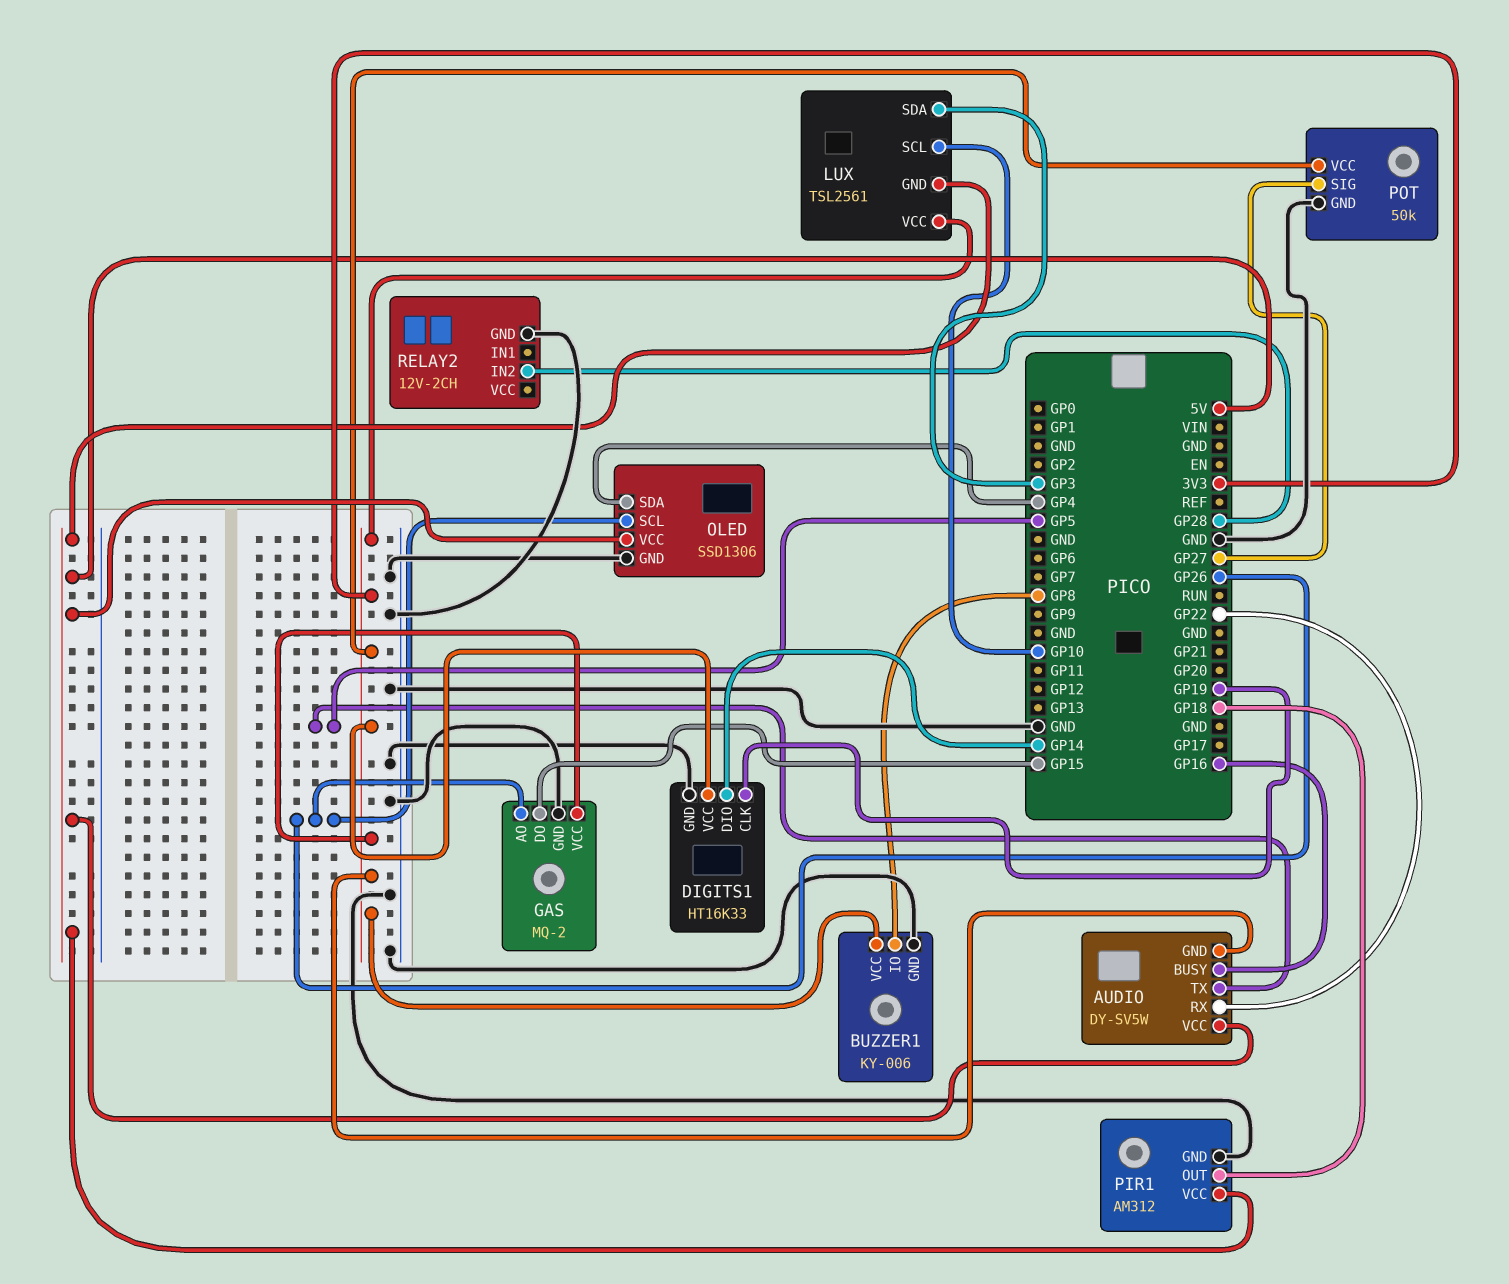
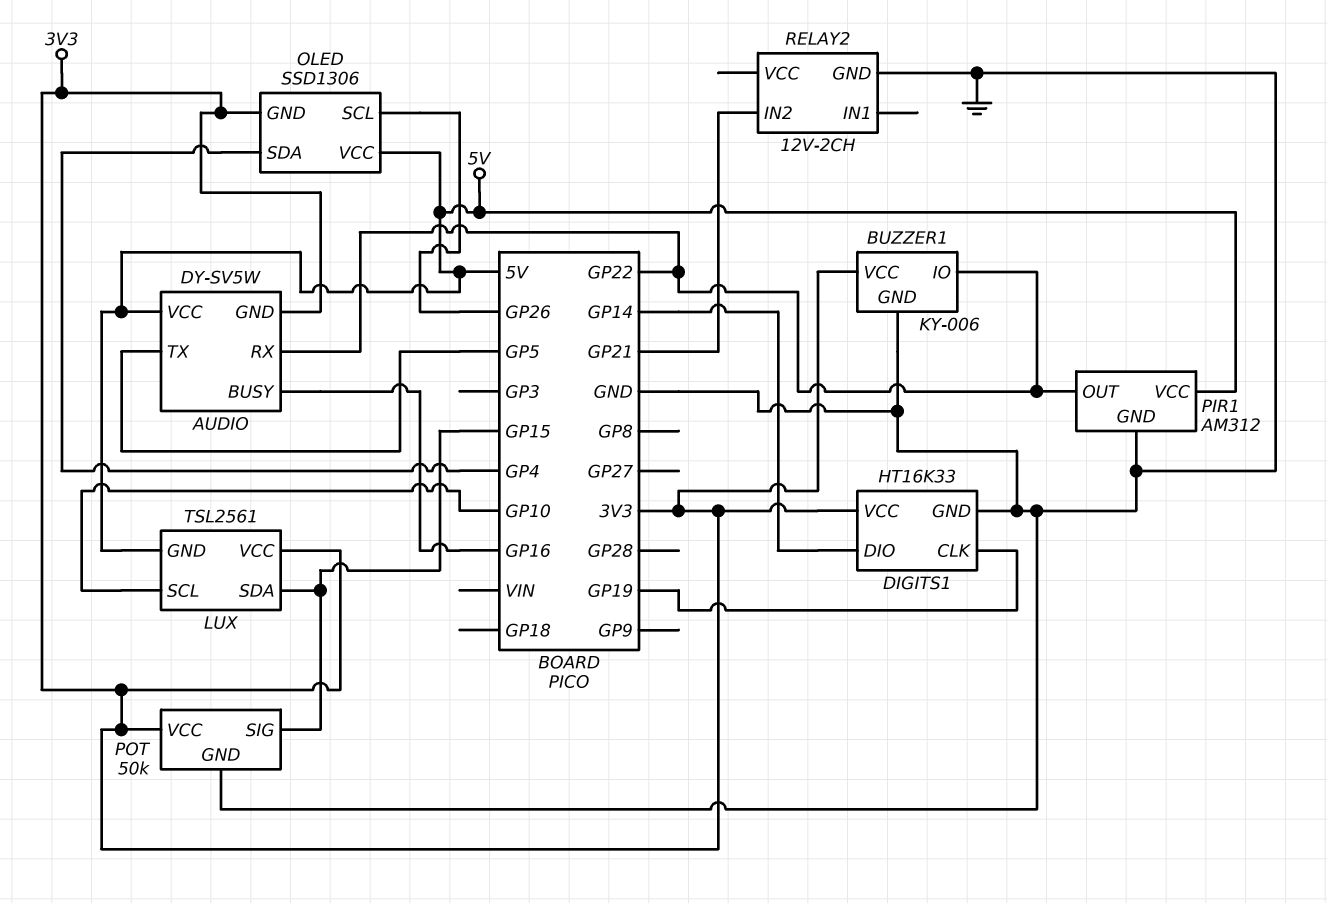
BUZZER1 pin IO: GP8 -> GP22
GAS: MQ-2 -> none
GAS pin AO: GP26 -> none
GAS pin DO: GP15 -> none
GAS pin GND: GND -> none
GAS pin VCC: 3V3 -> none
LUX pin SDA: GP3 -> GP15
OLED pin GND: GND -> 3V3
PIR1 pin OUT: GP18 -> GP22
POT pin SIG: GP27 -> GP15
RELAY2 pin IN2: GP28 -> GP21

